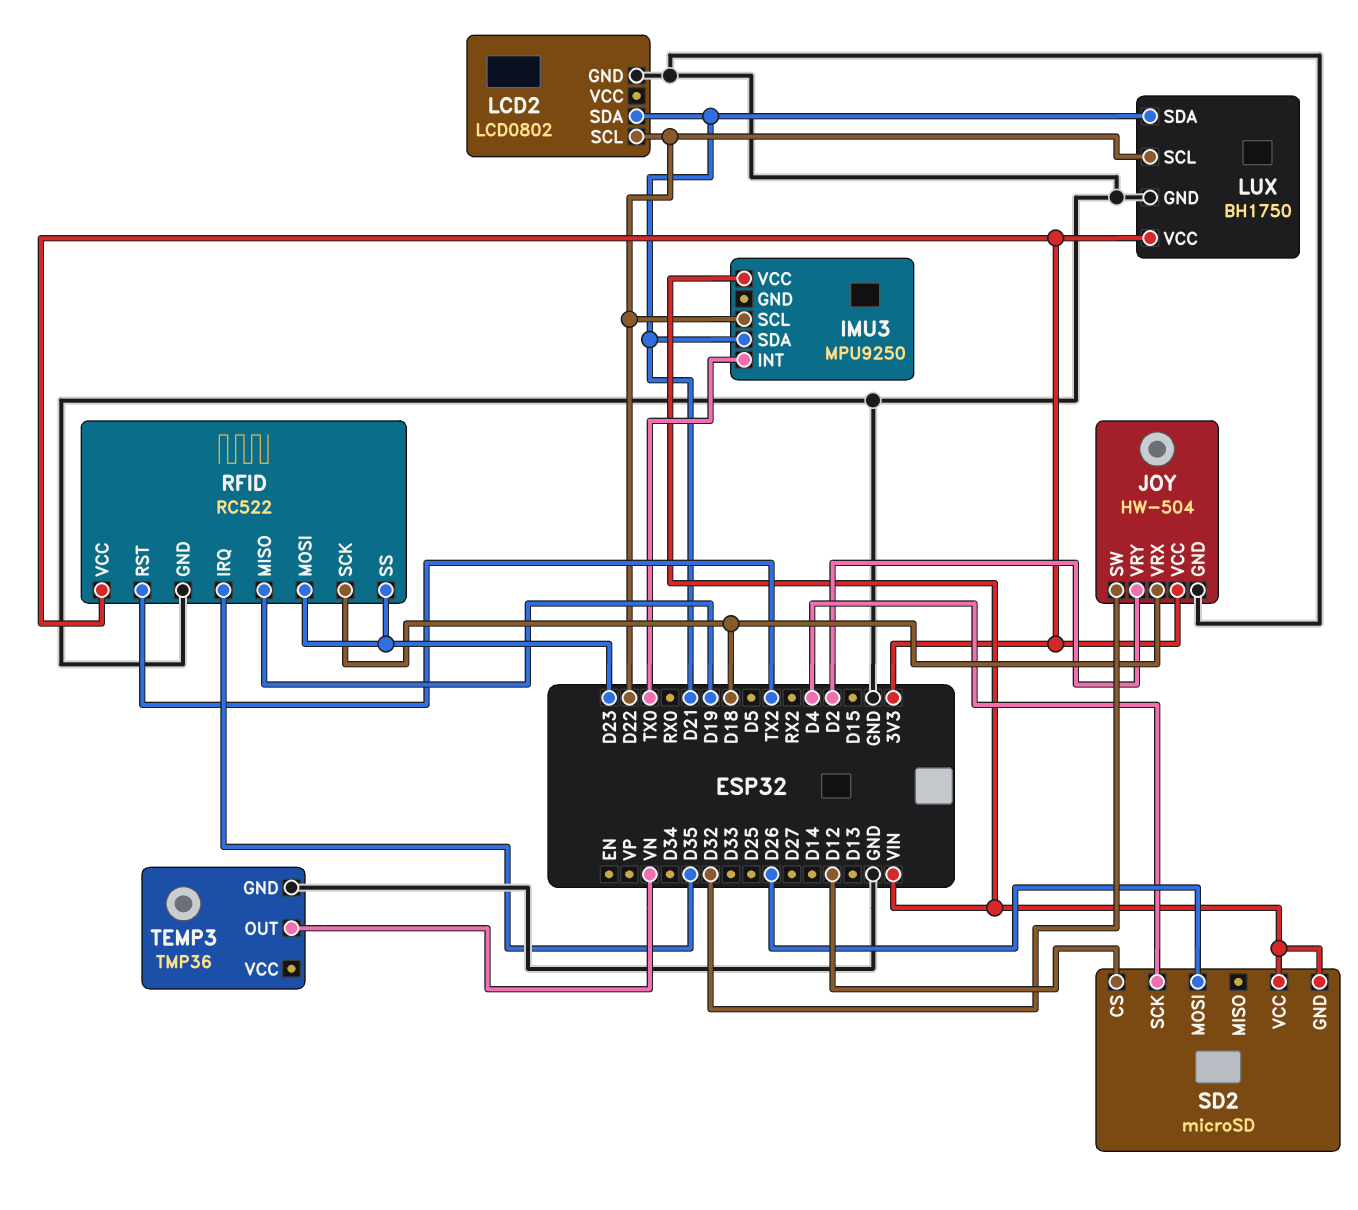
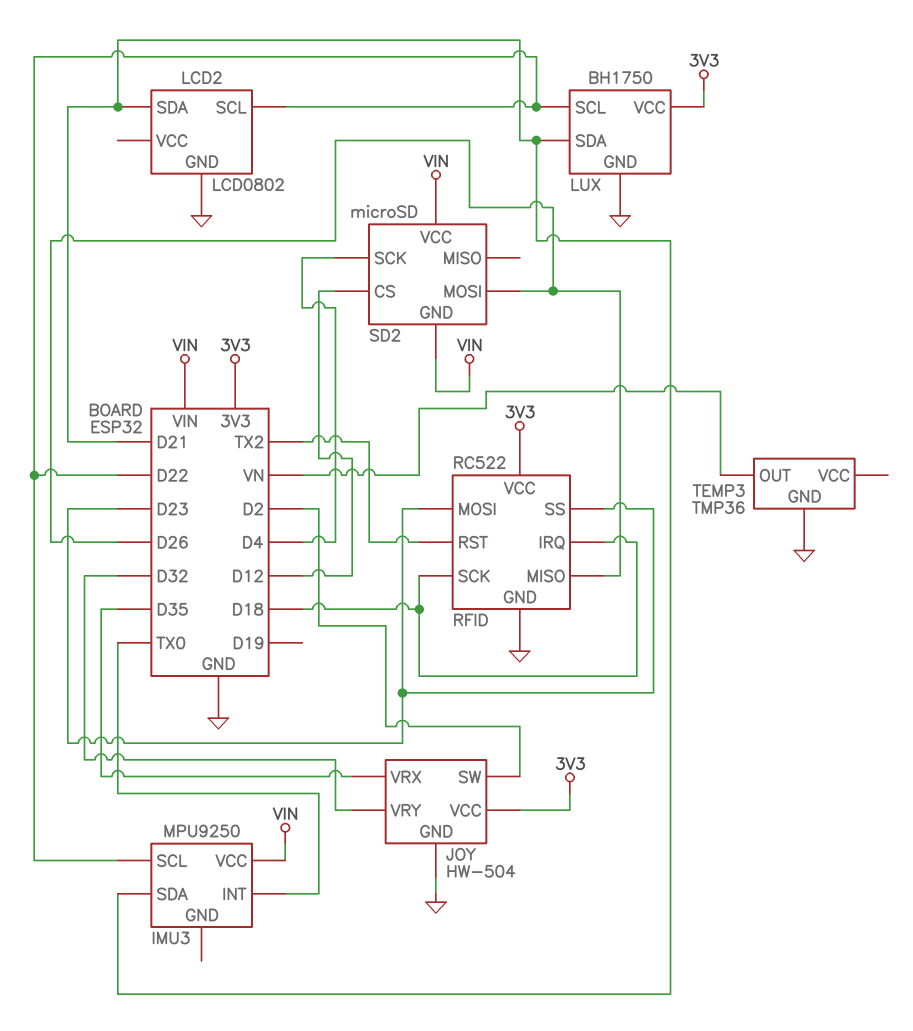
JOY pin SW: D32 -> D2
JOY pin VRX: D18 -> D35
JOY pin VRY: D2 -> D32
RFID pin IRQ: D35 -> D18
RFID pin MISO: D19 -> D26

